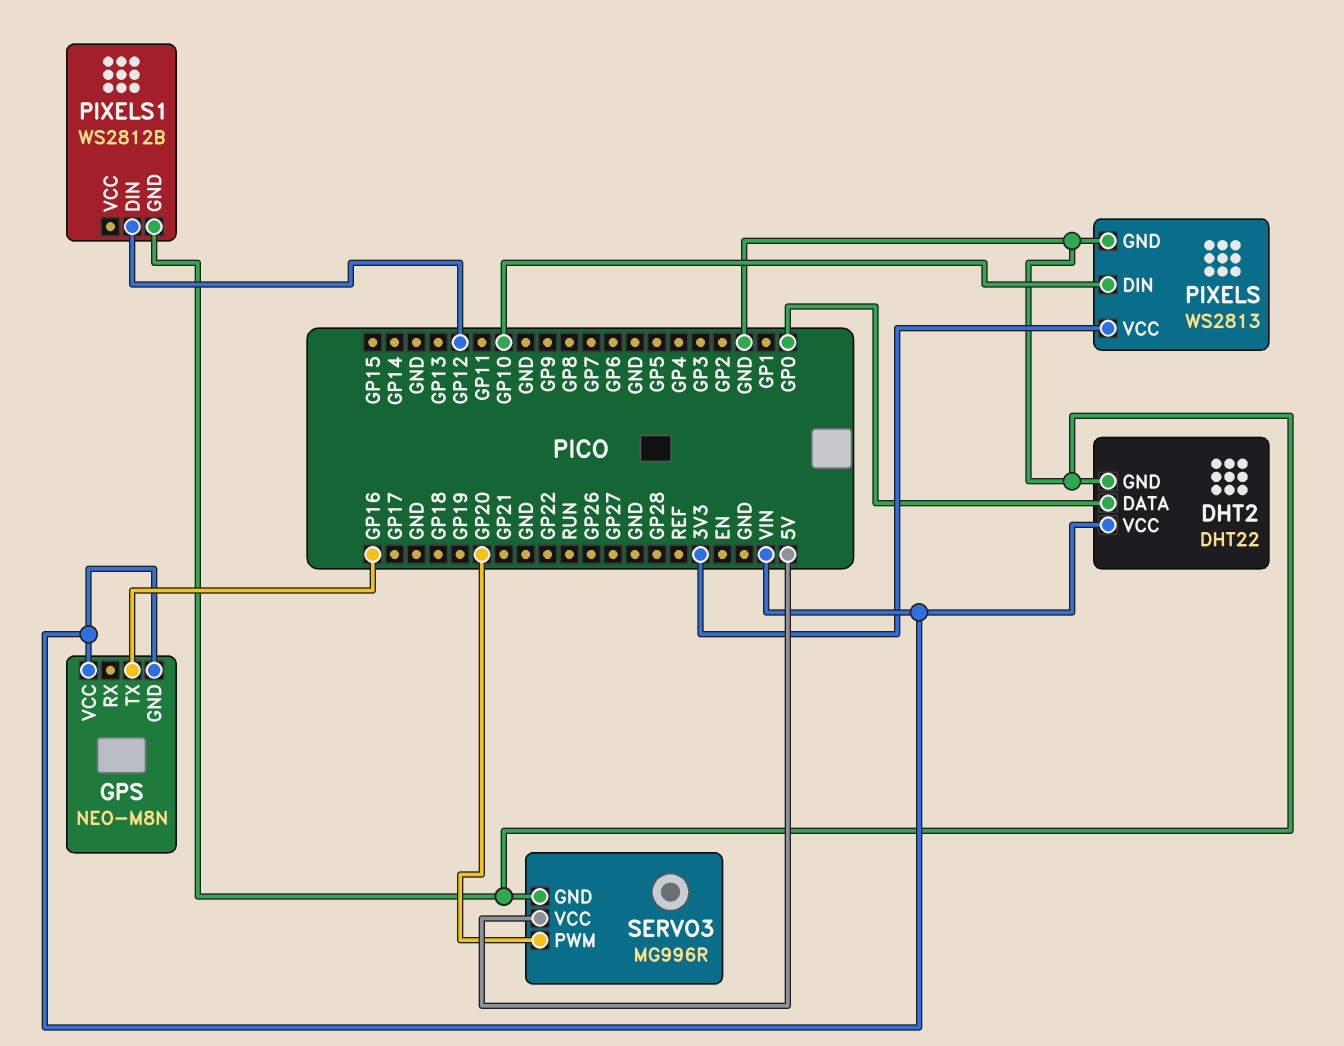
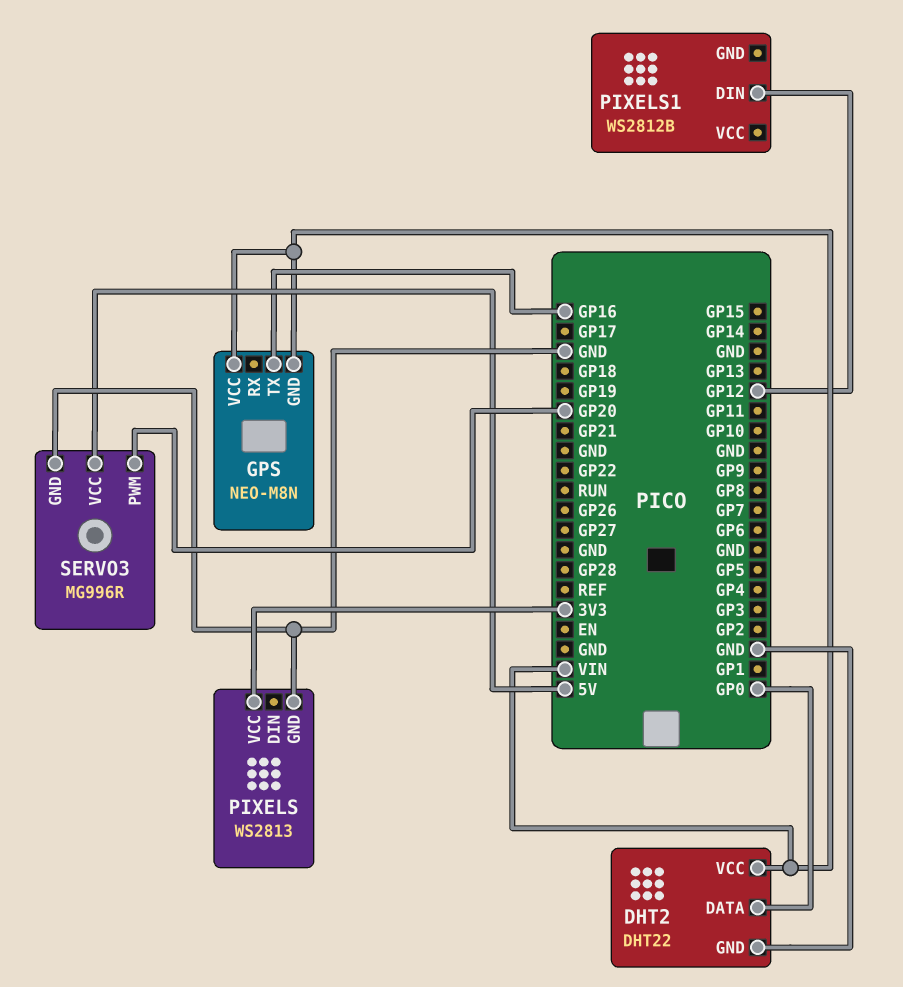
PIXELS pin DIN: GP10 -> none
PIXELS1 pin GND: GND -> none

